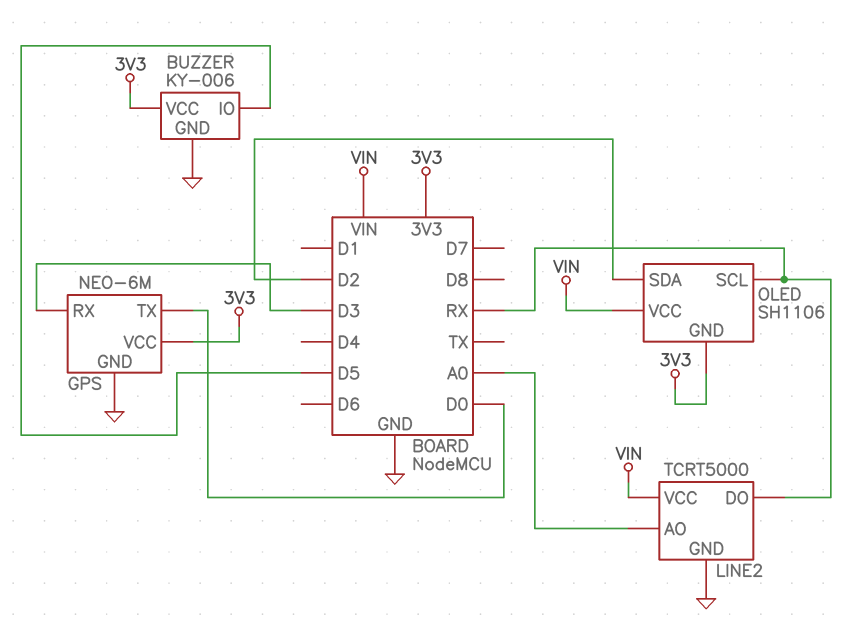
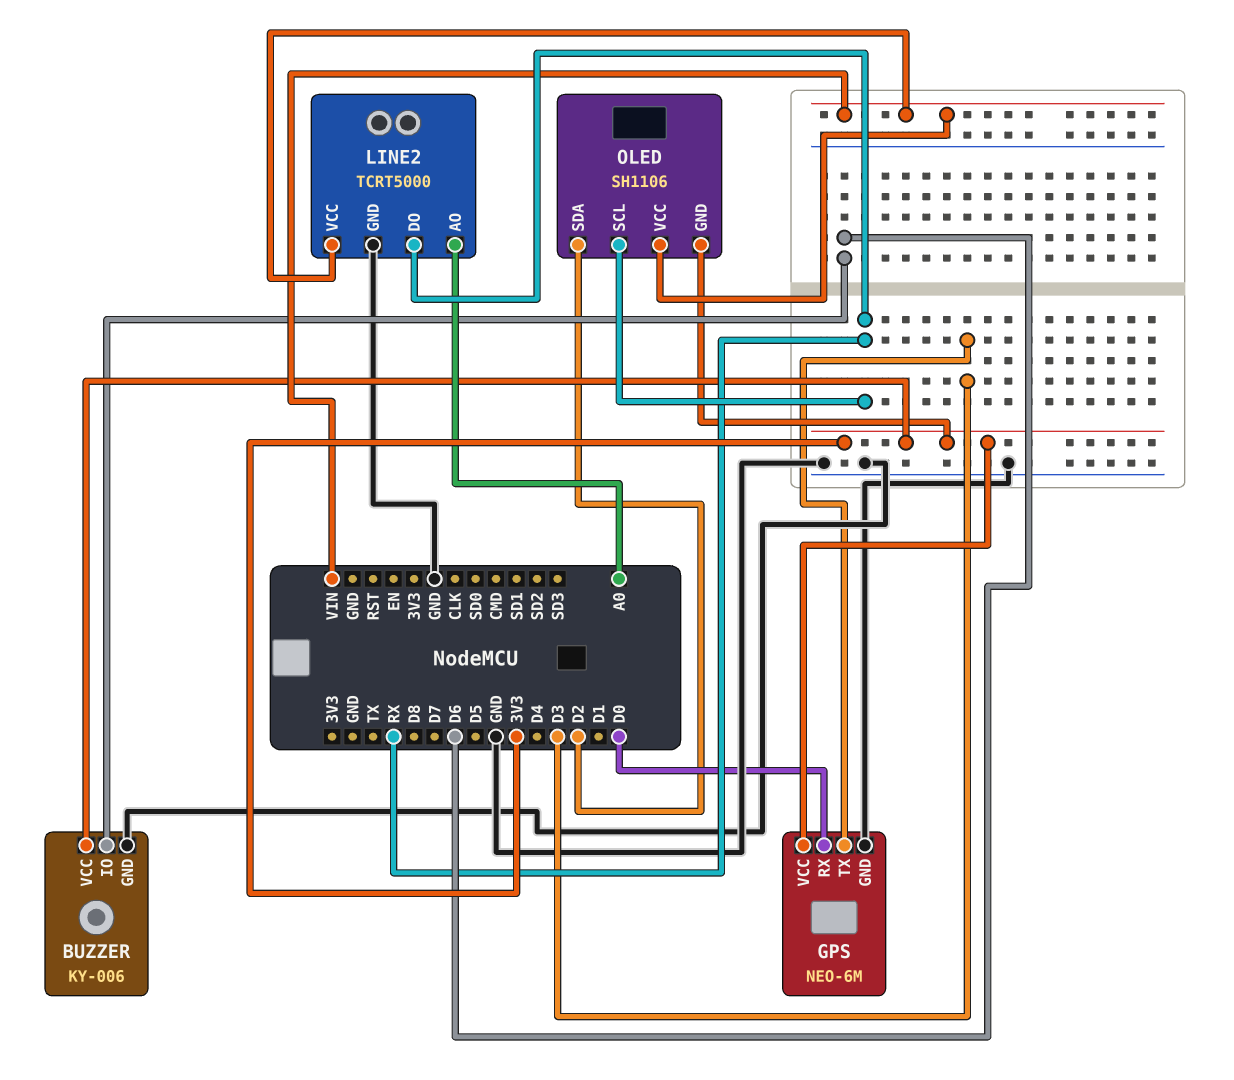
BUZZER pin IO: D5 -> D6
GPS pin RX: D3 -> D0
GPS pin TX: D0 -> D3

